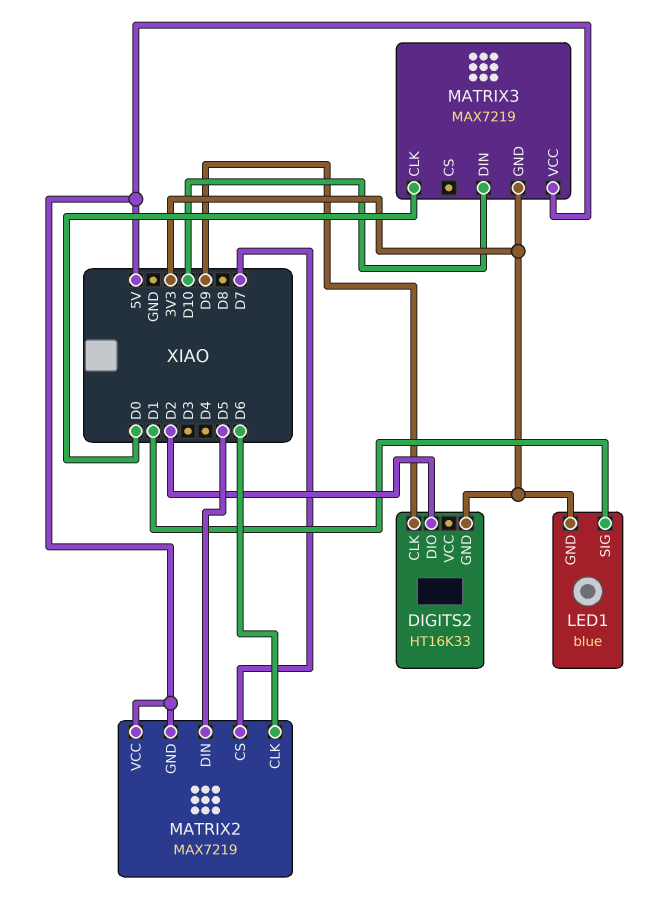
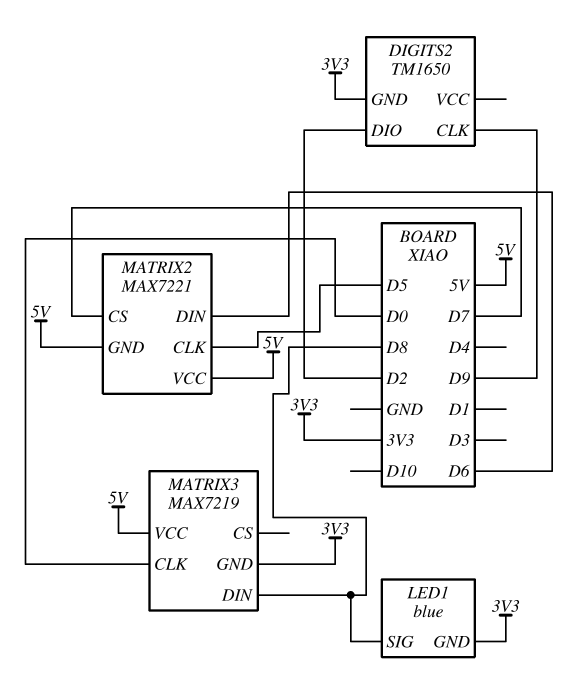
DIGITS2: HT16K33 -> TM1650
LED1 pin SIG: D1 -> D8
MATRIX2: MAX7219 -> MAX7221
MATRIX2 pin CLK: D6 -> D5
MATRIX2 pin DIN: D5 -> D6
MATRIX3 pin DIN: D10 -> D8

